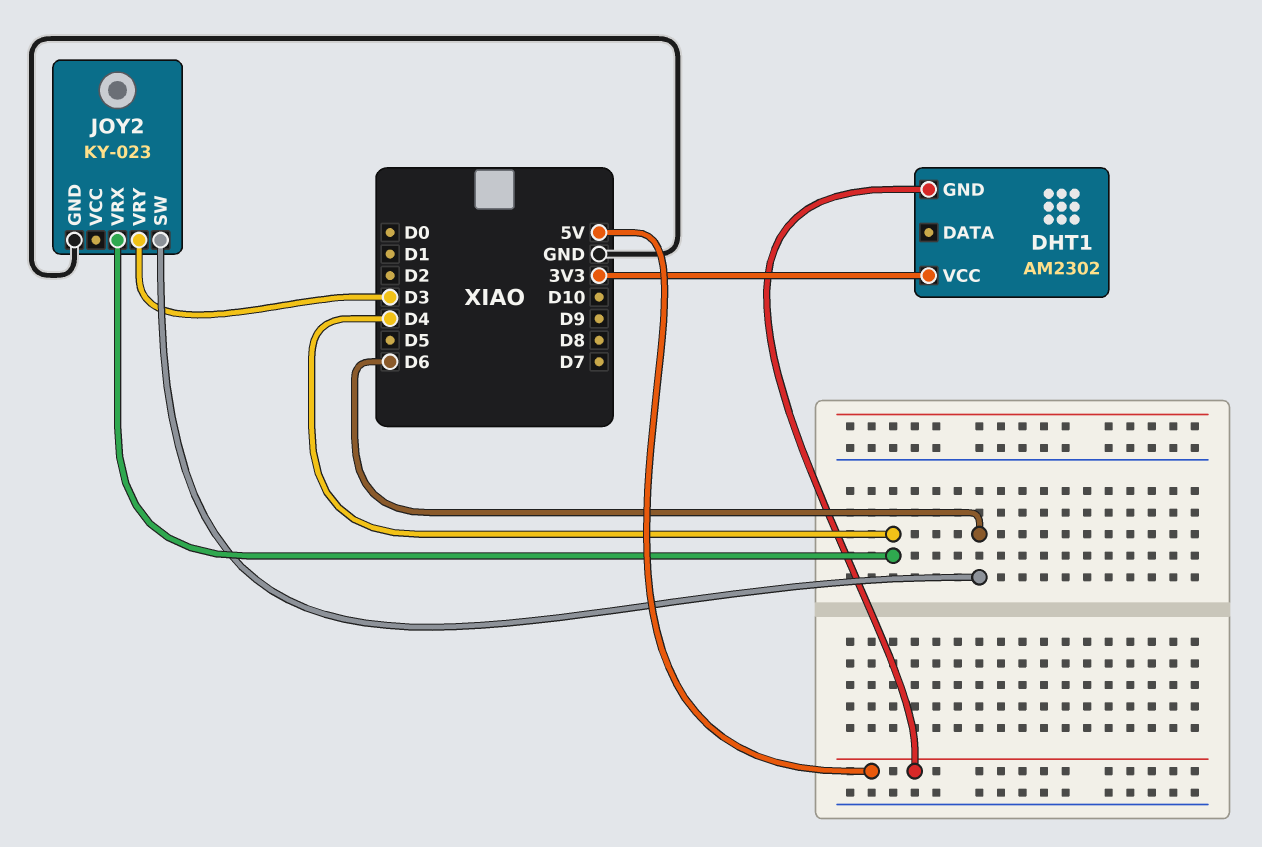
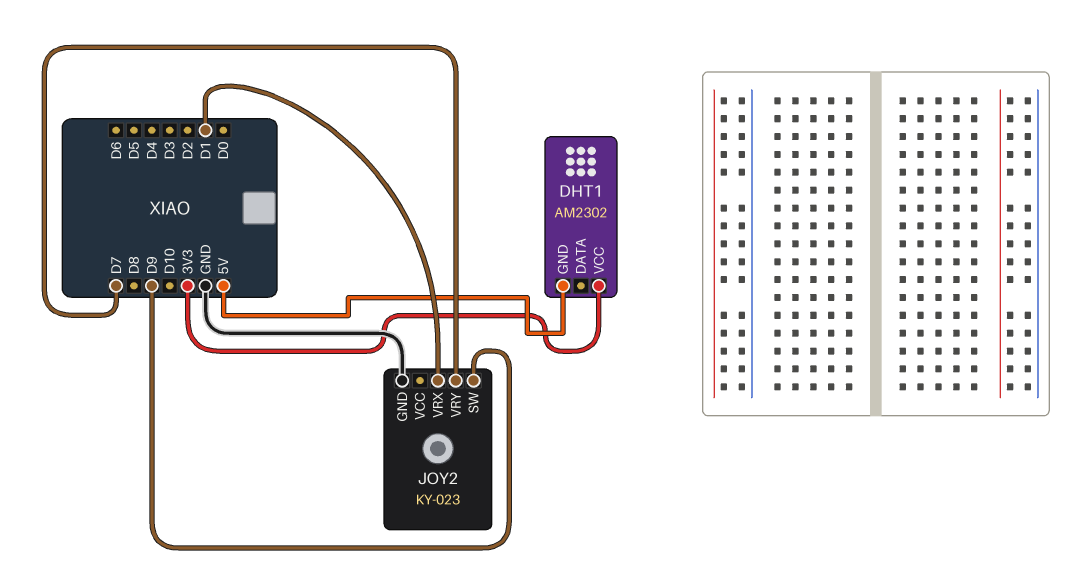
JOY2 pin SW: D6 -> D9
JOY2 pin VRX: D4 -> D1
JOY2 pin VRY: D3 -> D7

